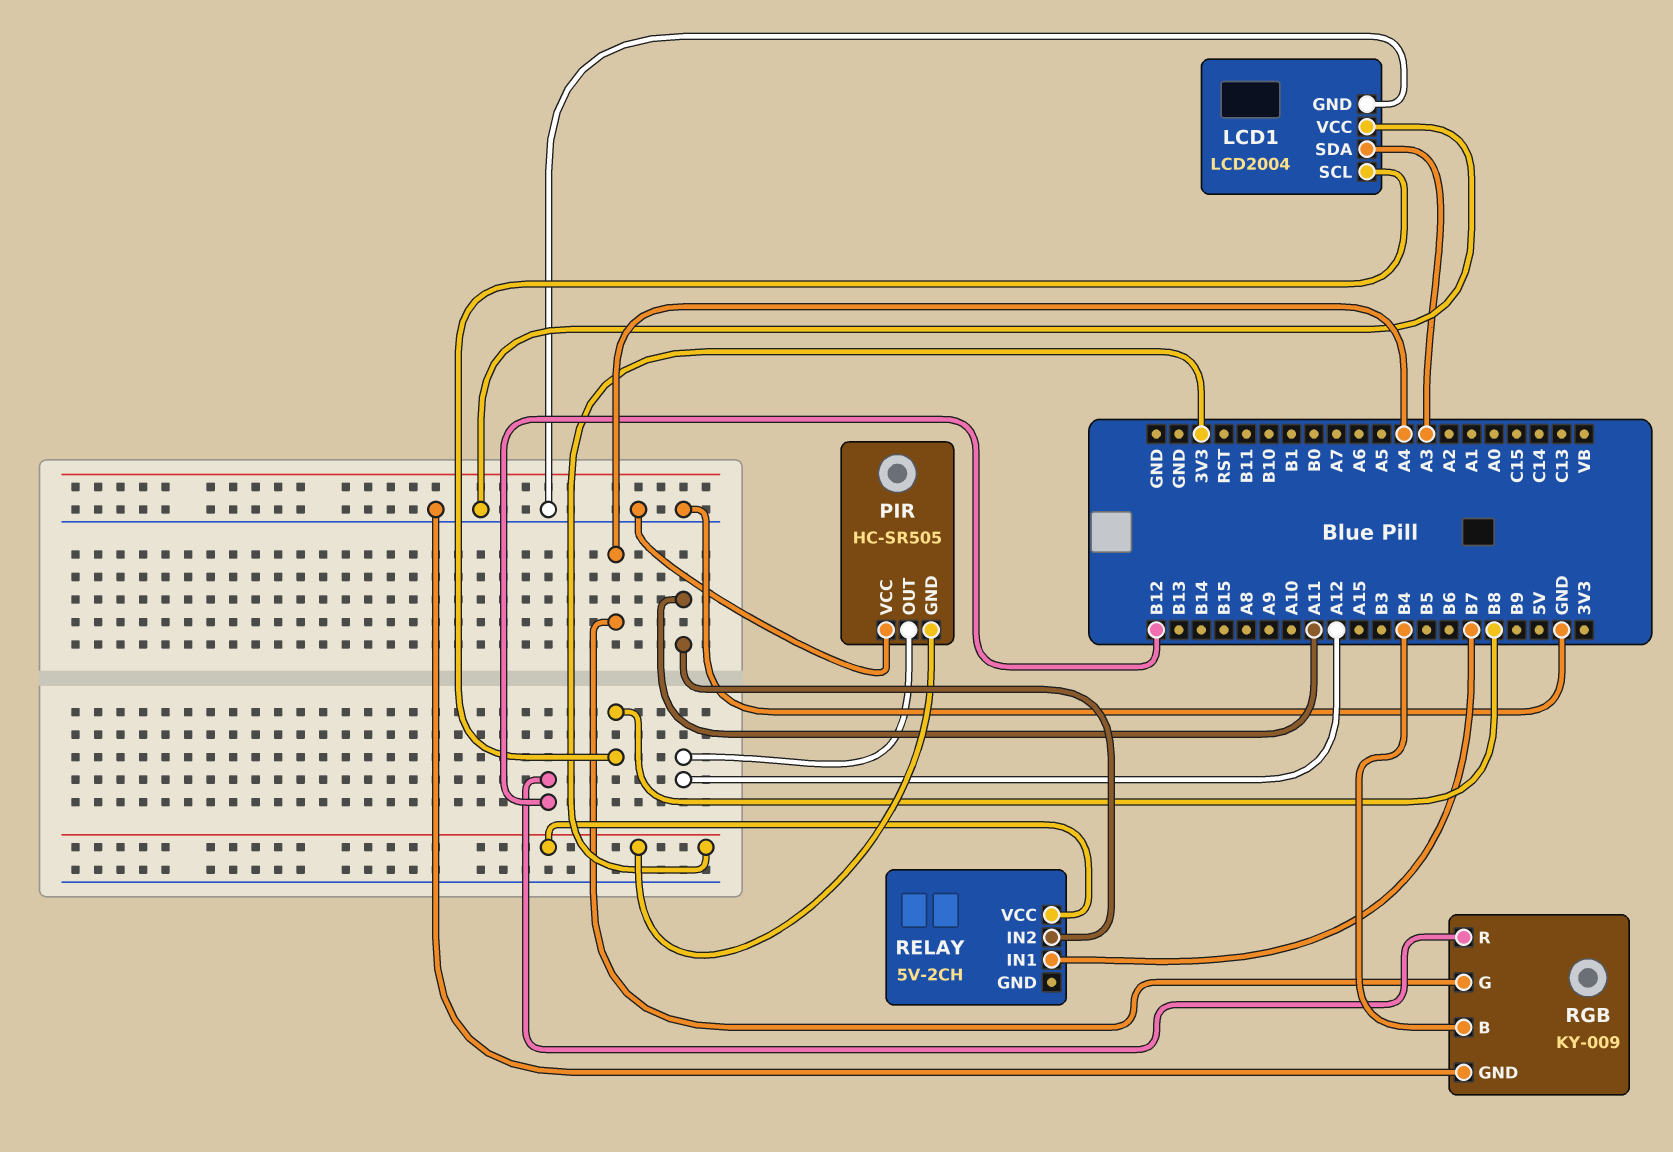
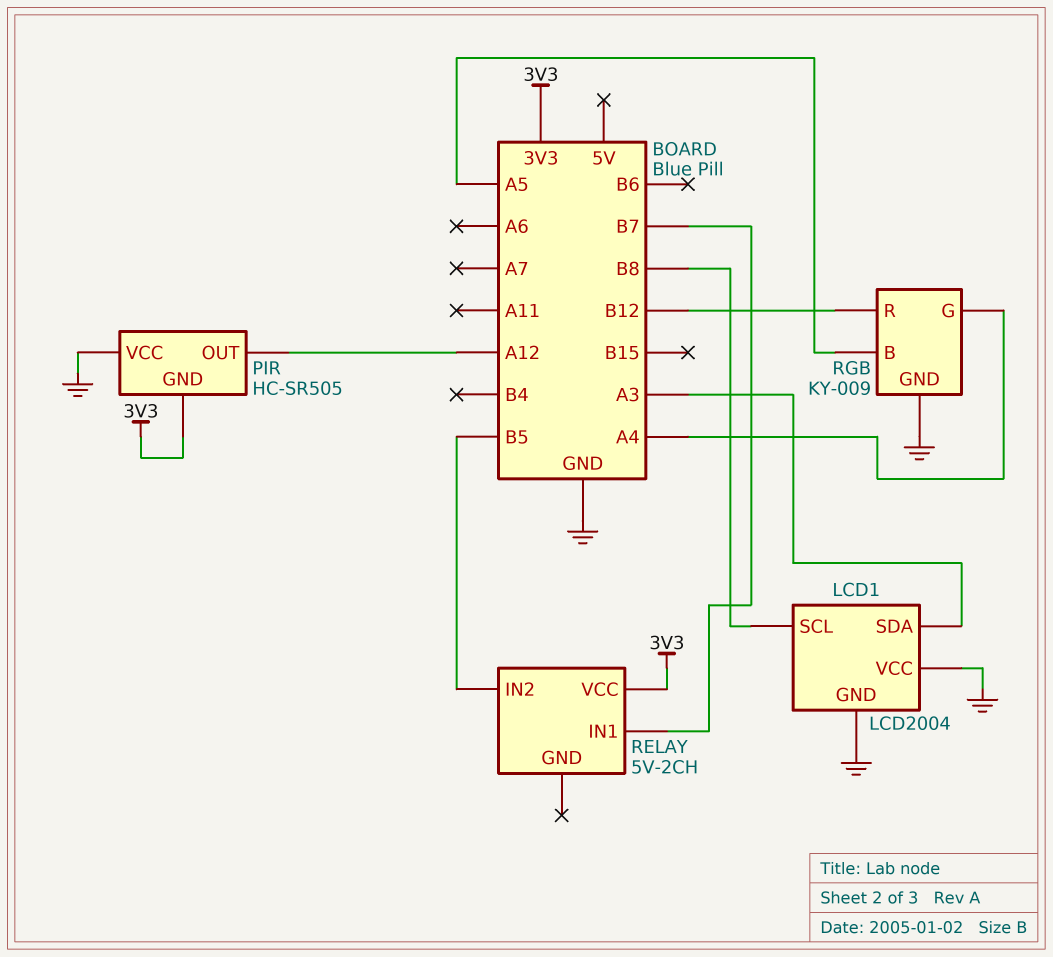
RELAY pin IN2: A11 -> B5
RGB pin B: B4 -> A5

